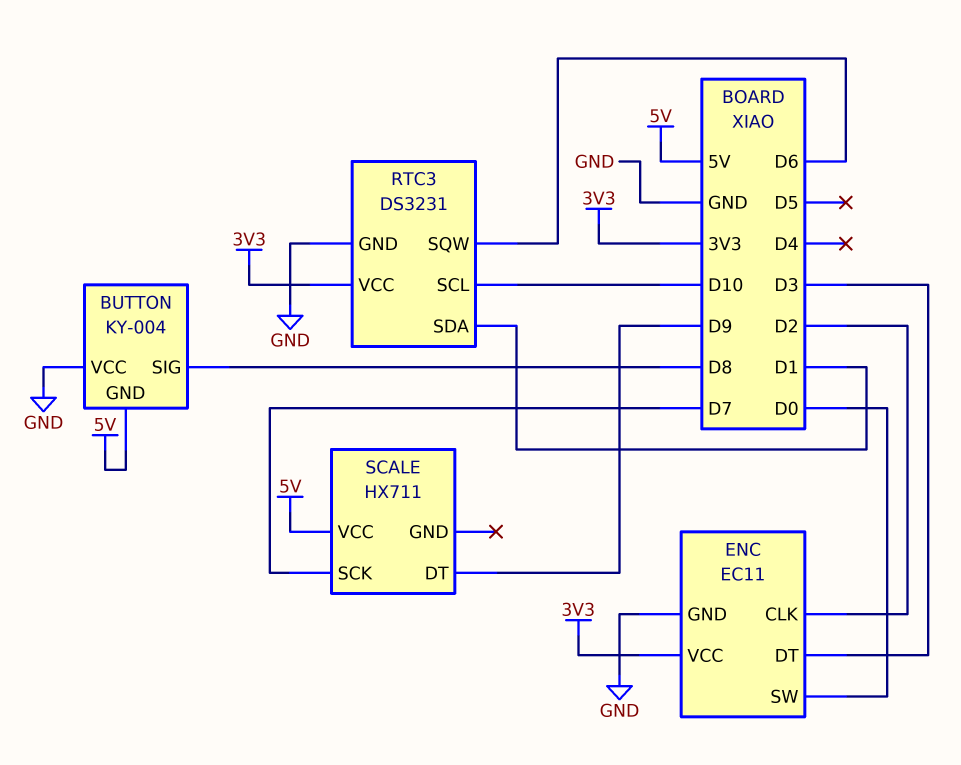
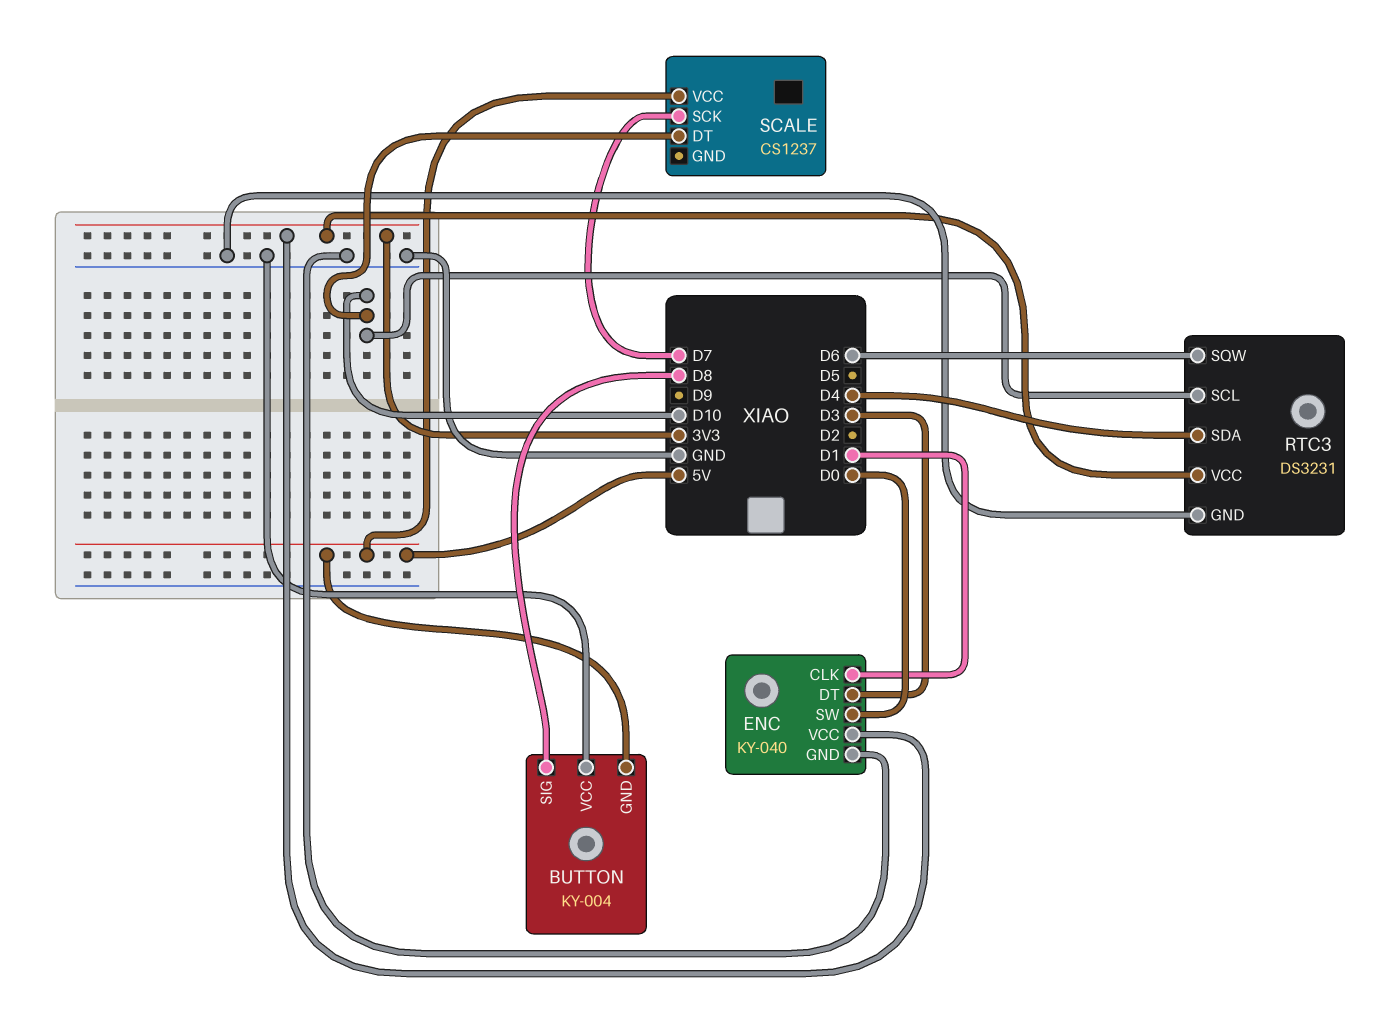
ENC: EC11 -> KY-040
ENC pin CLK: D2 -> D1
RTC3 pin SDA: D1 -> D4
SCALE: HX711 -> CS1237
SCALE pin DT: D9 -> D10

